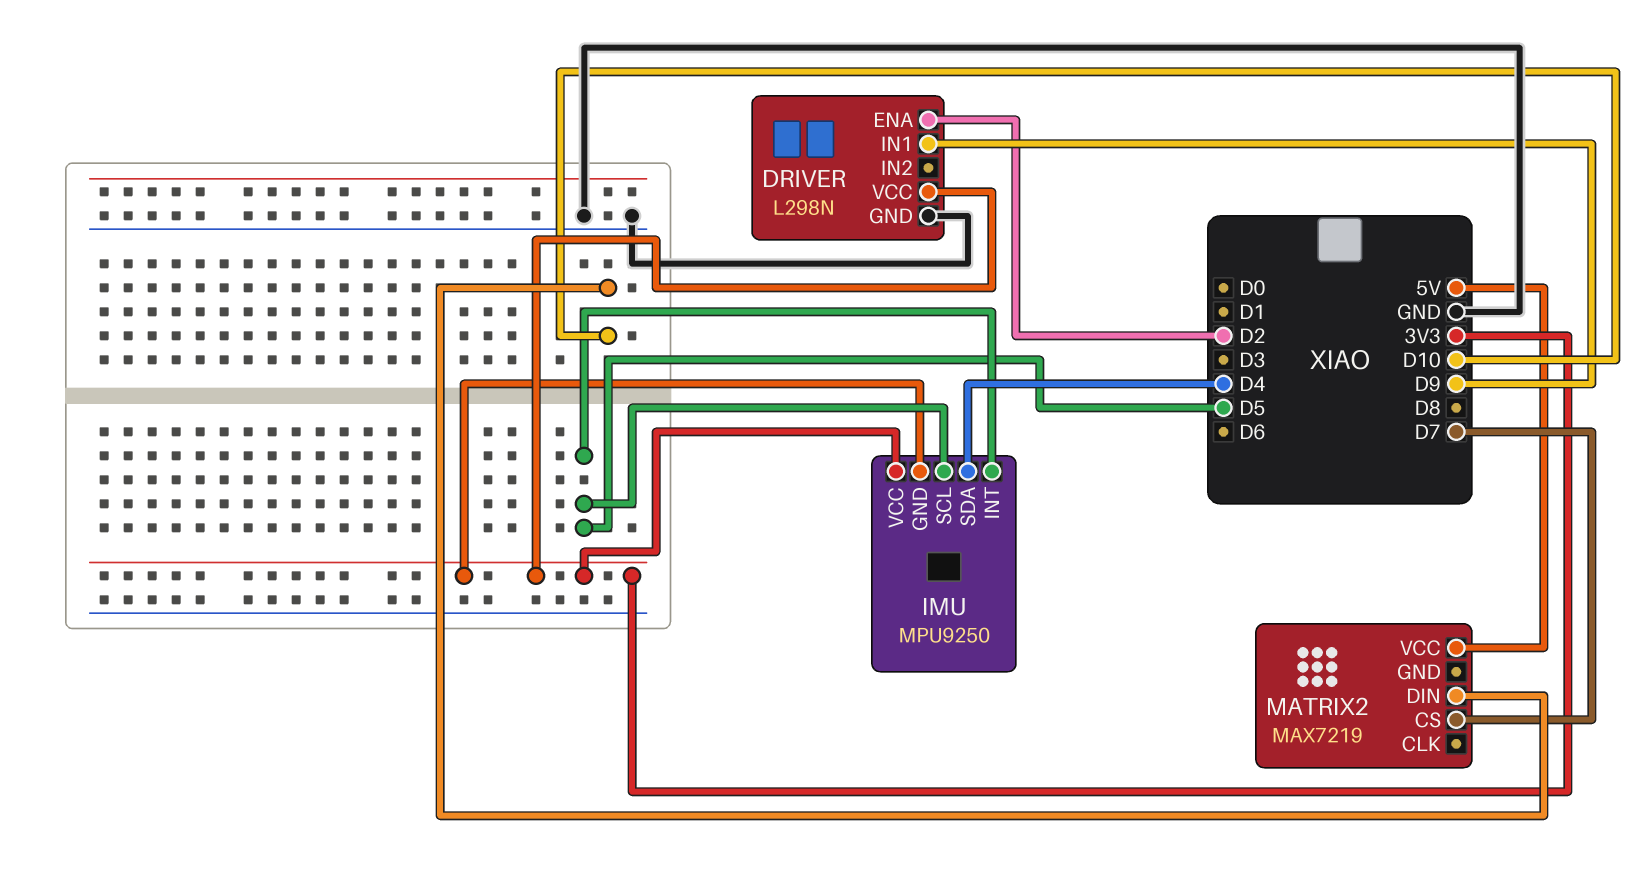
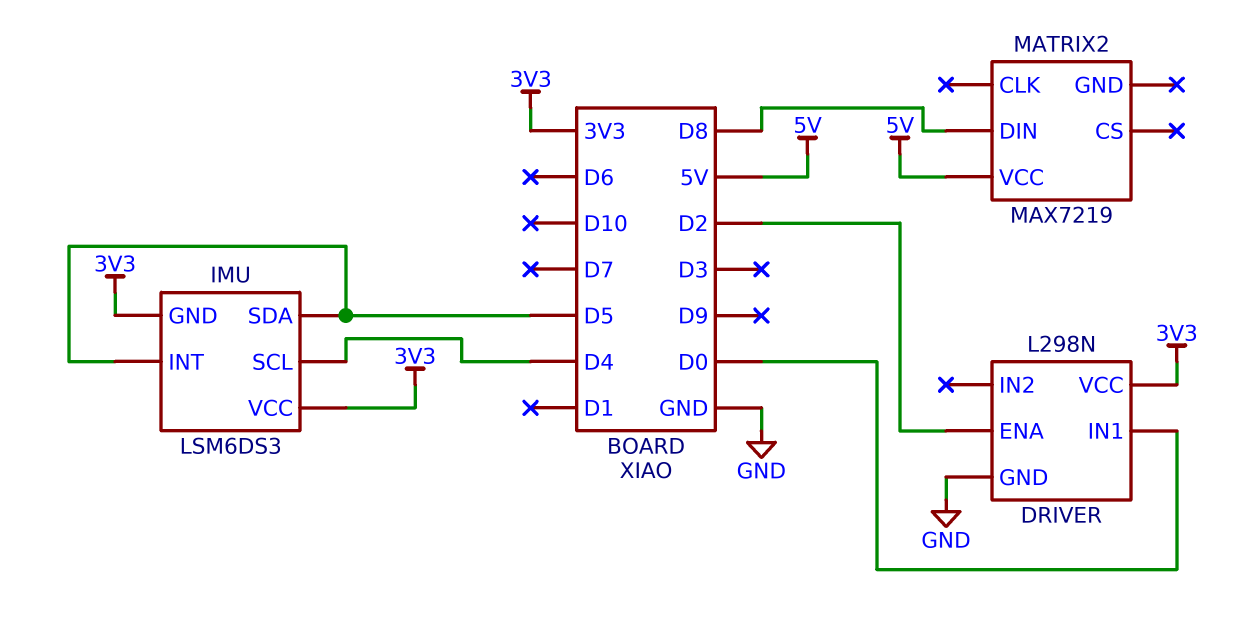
DRIVER pin IN1: D9 -> D0
IMU: MPU9250 -> LSM6DS3
IMU pin SCL: D5 -> D4
IMU pin SDA: D4 -> D5
MATRIX2 pin CS: D7 -> none
MATRIX2 pin DIN: D10 -> D8

